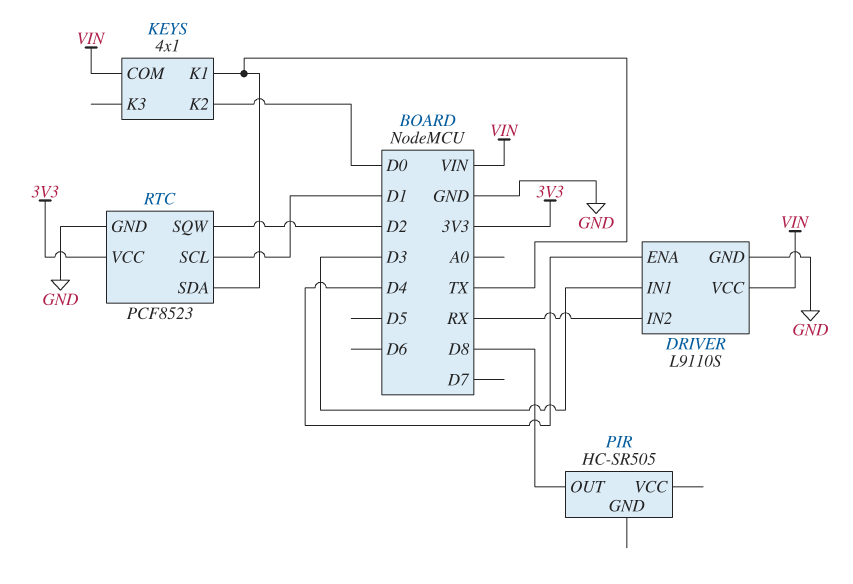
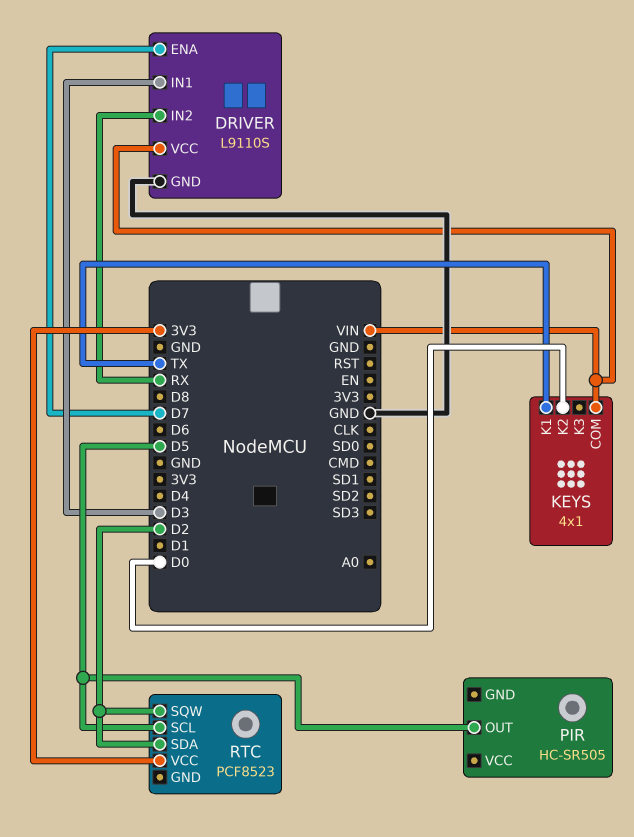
DRIVER pin ENA: D4 -> D7
PIR pin OUT: D8 -> D5
RTC pin GND: GND -> none
RTC pin SCL: D1 -> D5
RTC pin SDA: TX -> D2

